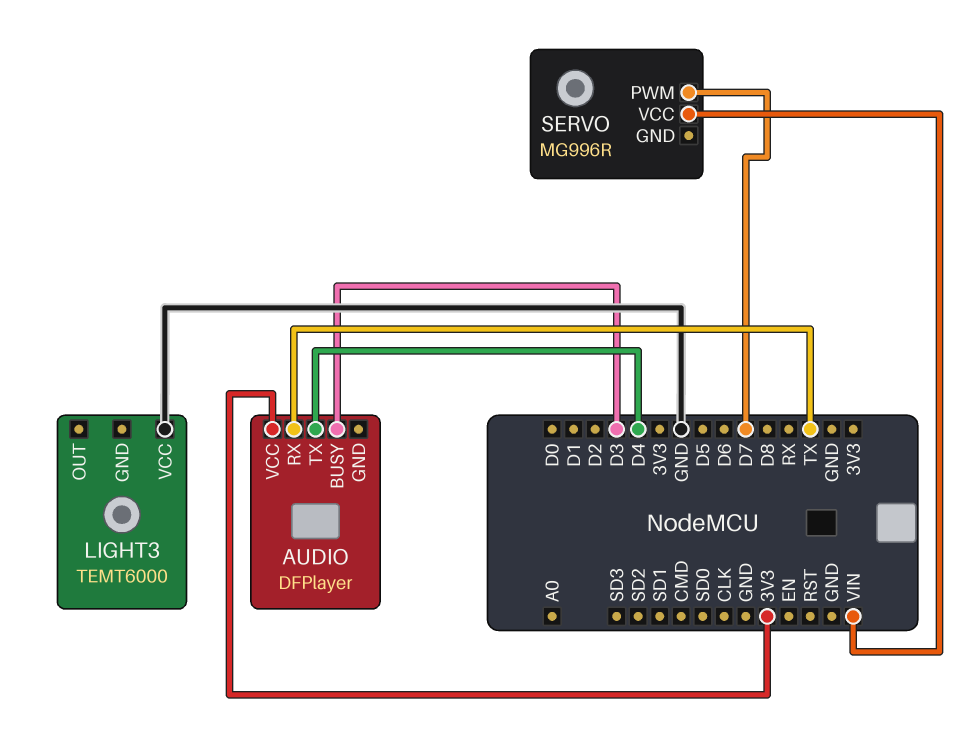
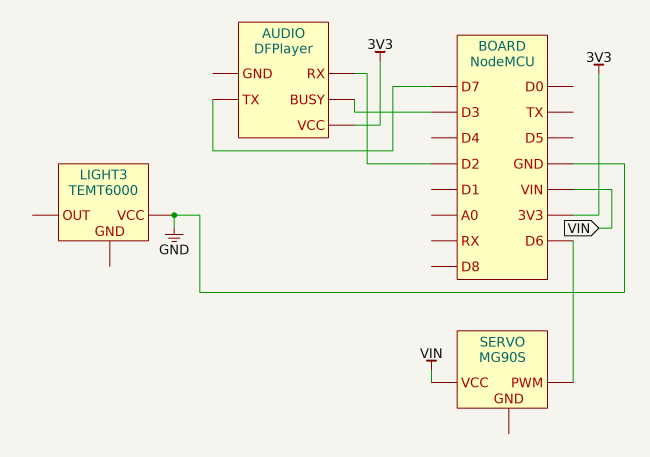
AUDIO pin RX: TX -> D2
AUDIO pin TX: D4 -> D7
SERVO: MG996R -> MG90S
SERVO pin PWM: D7 -> D6

